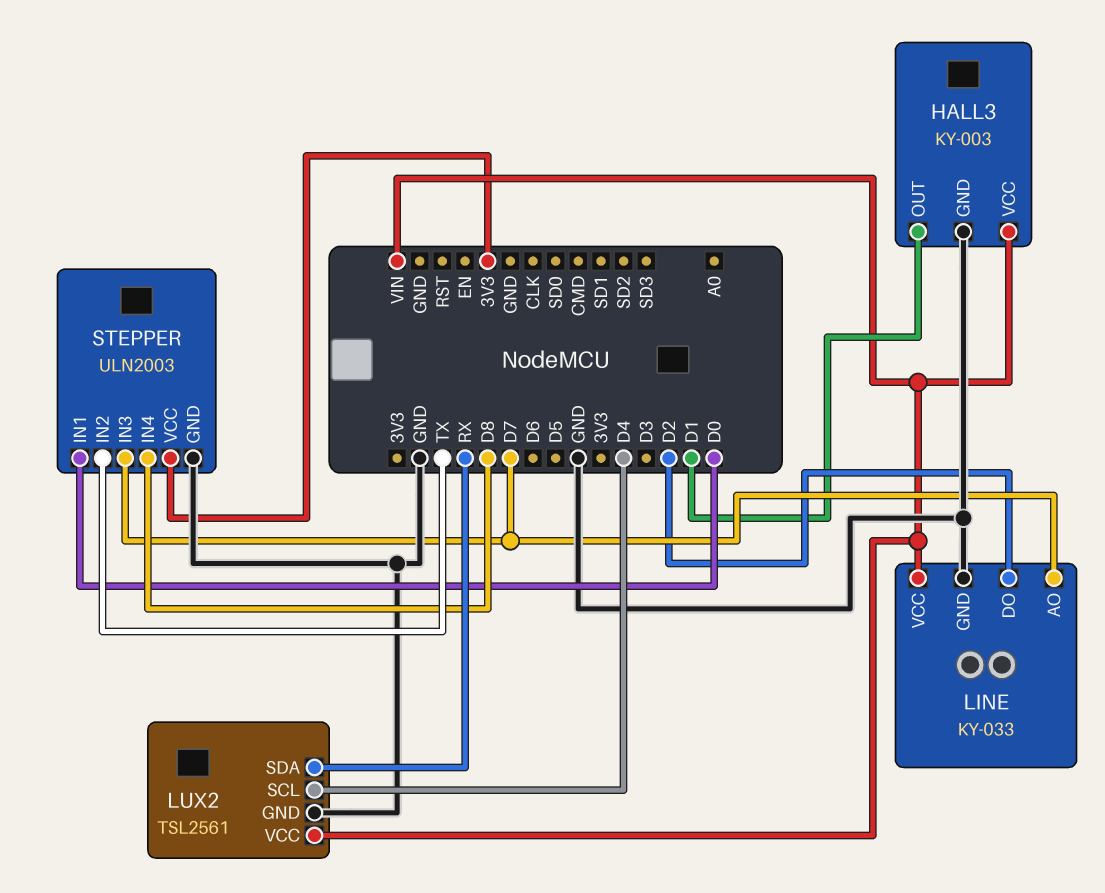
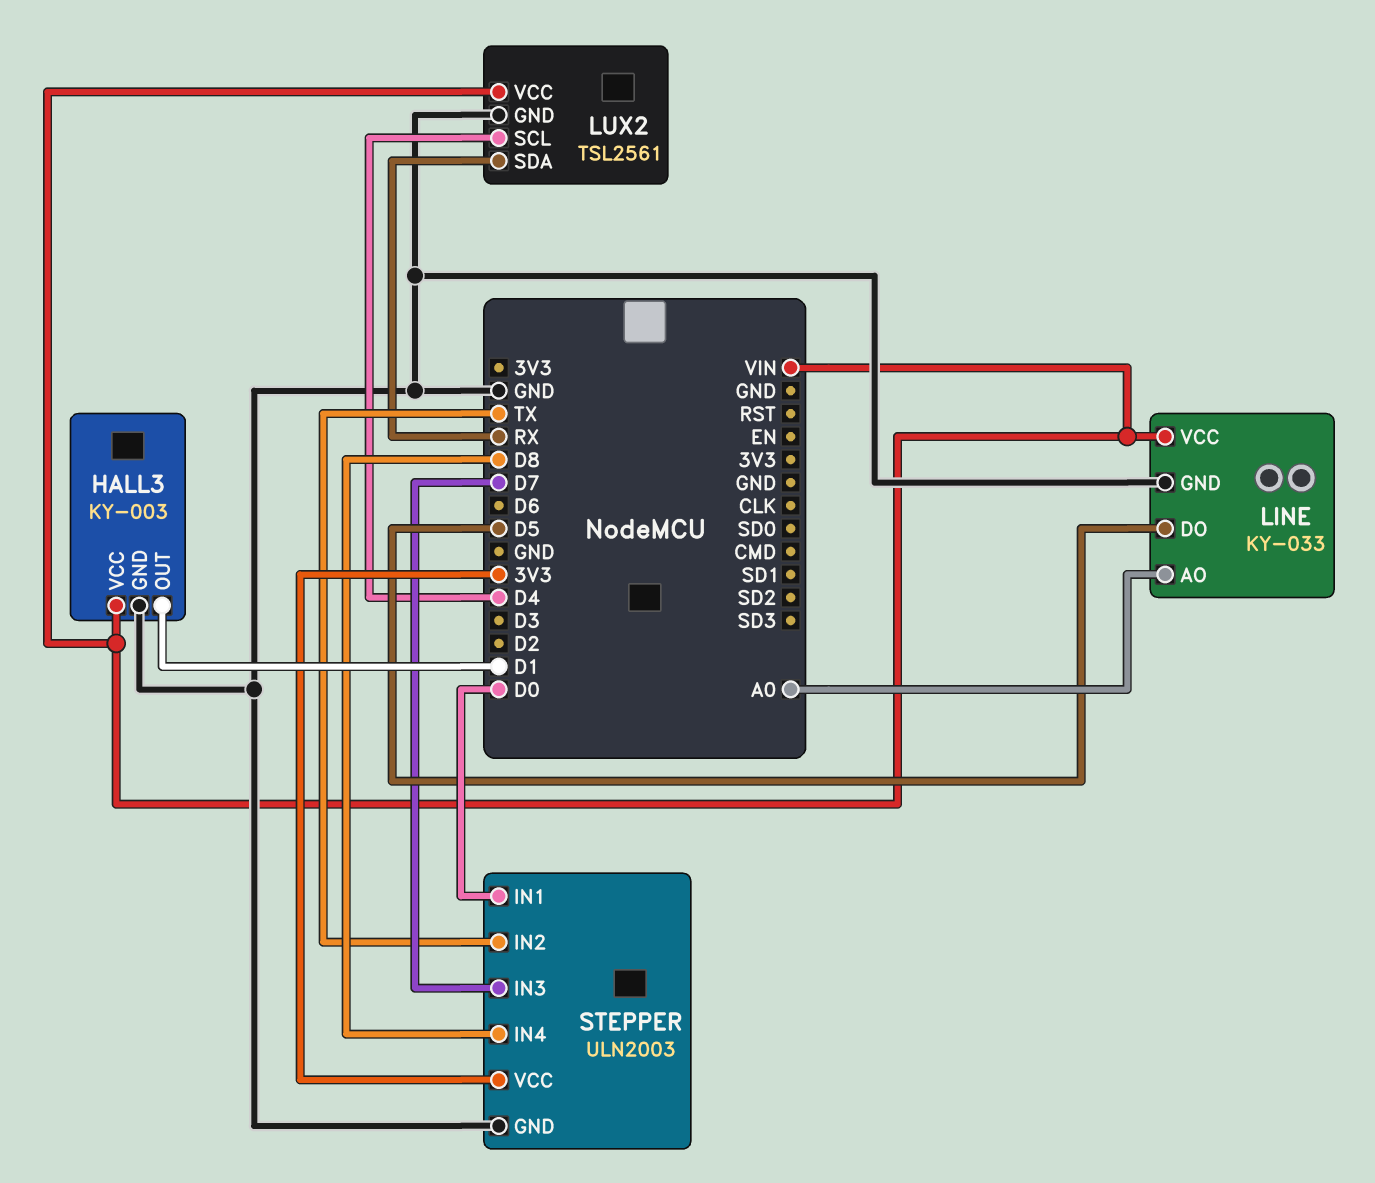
LINE pin AO: D7 -> A0
LINE pin DO: D2 -> D5

